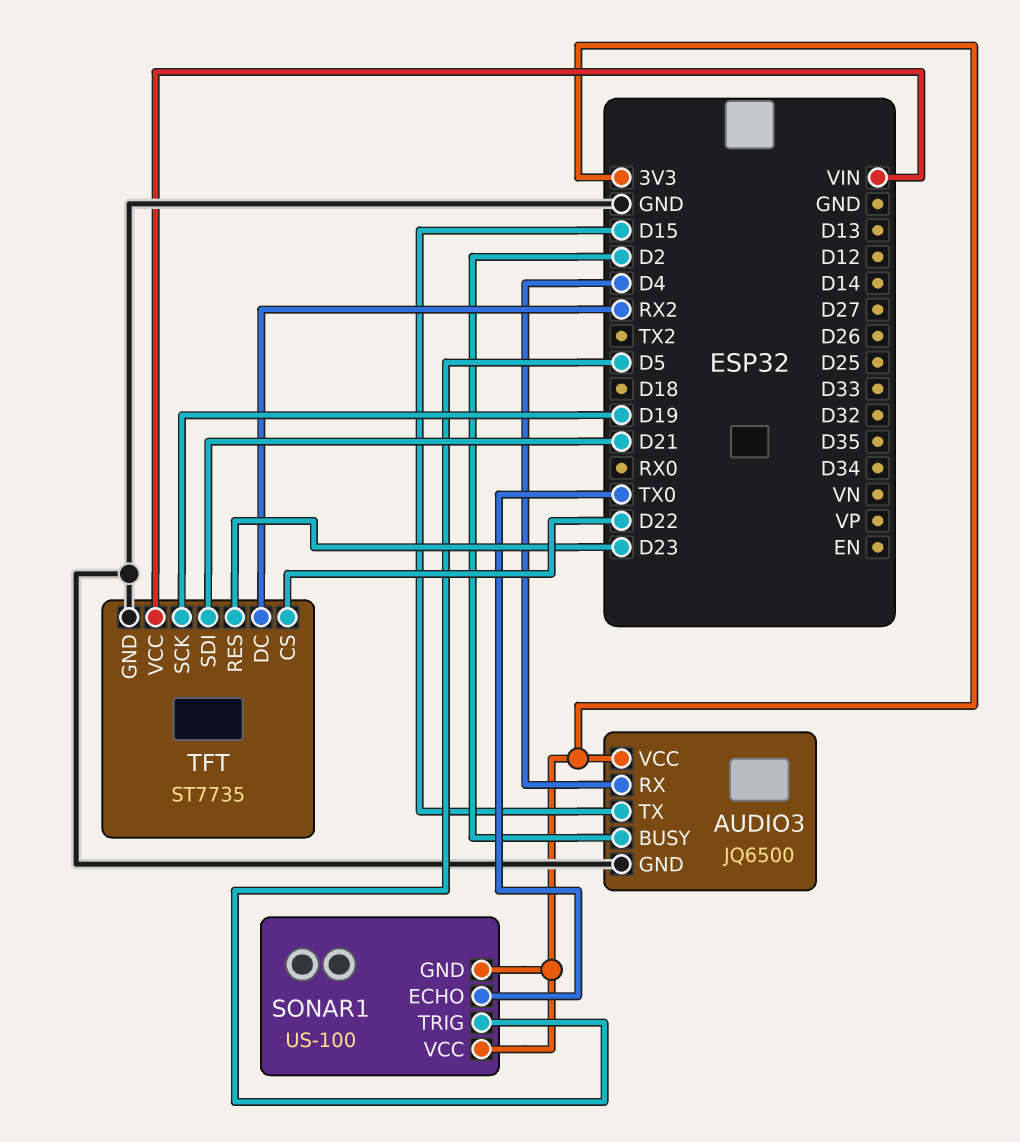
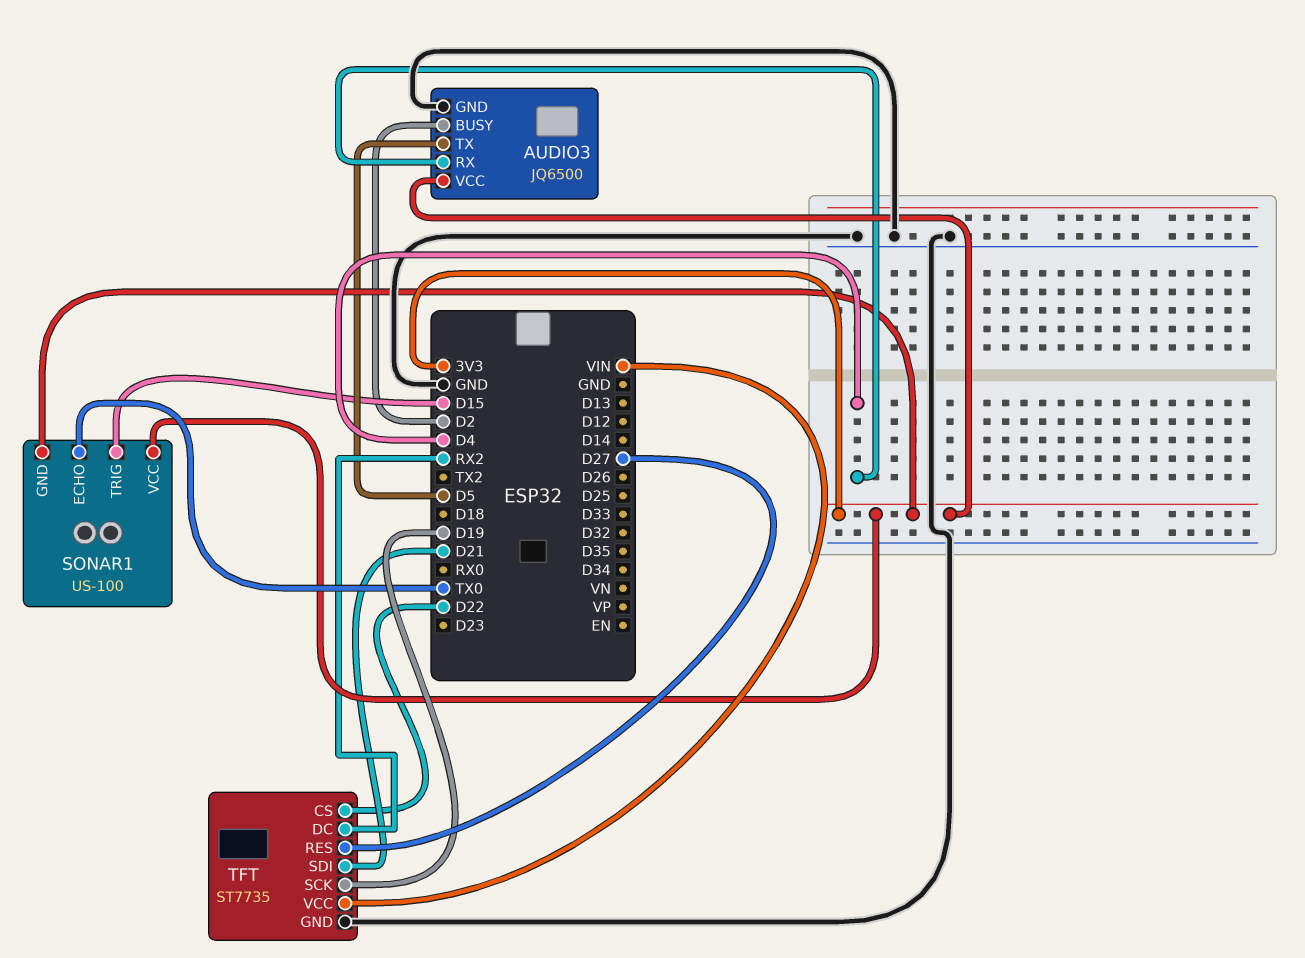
AUDIO3 pin TX: D15 -> D5
SONAR1 pin TRIG: D5 -> D15
TFT pin RES: D23 -> D27

